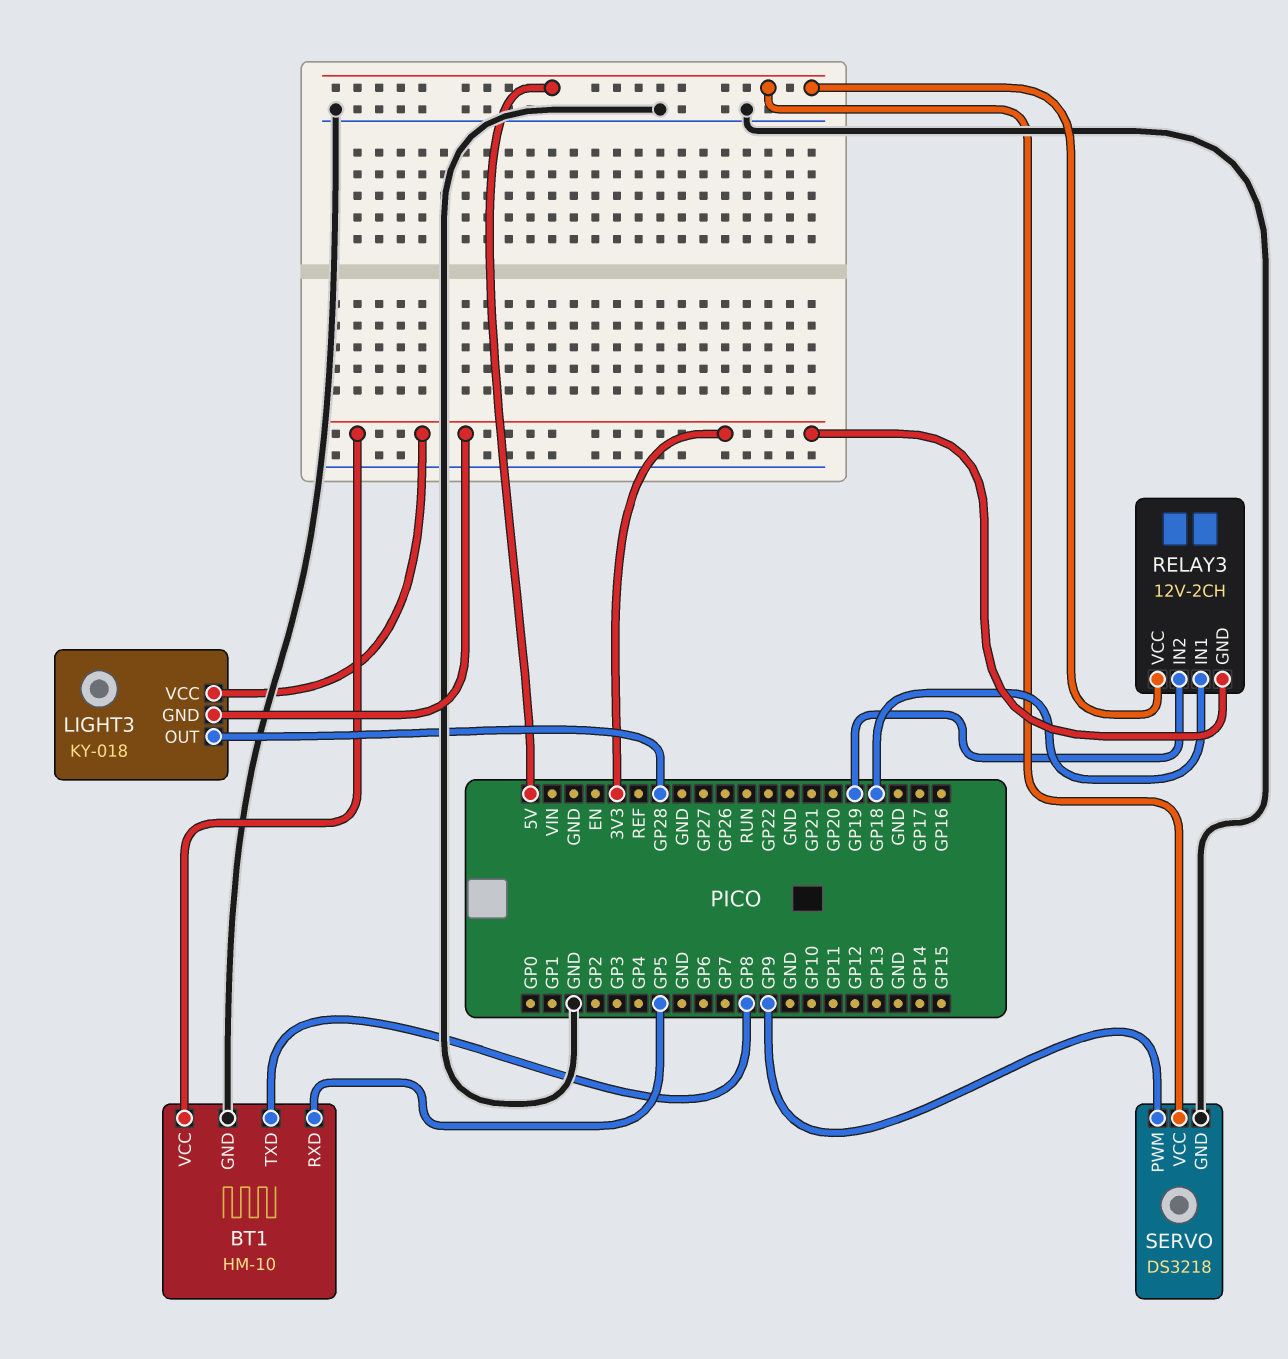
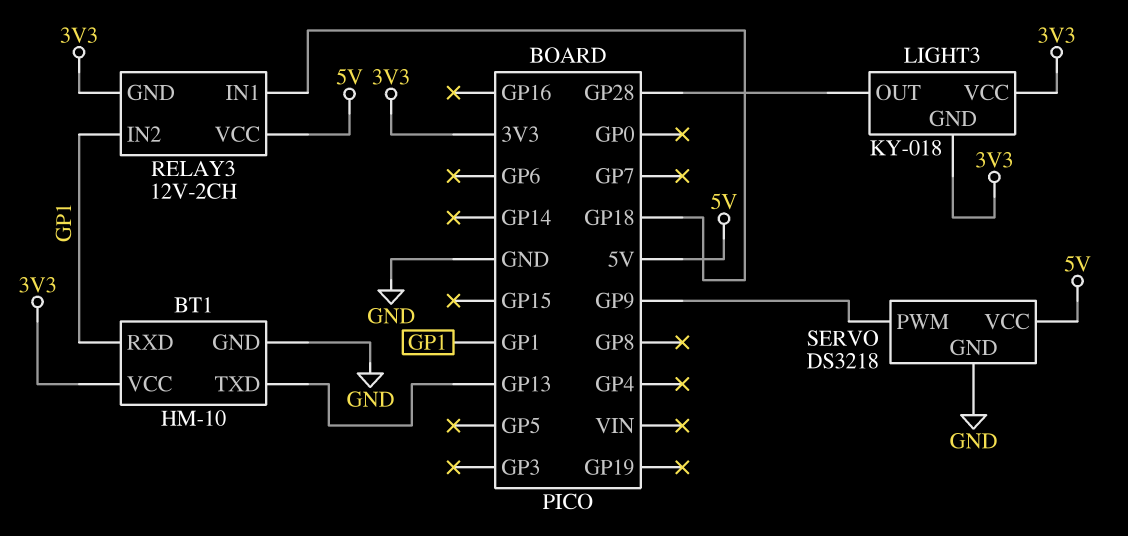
BT1 pin RXD: GP5 -> GP1
BT1 pin TXD: GP8 -> GP13
RELAY3 pin IN2: GP19 -> GP1

